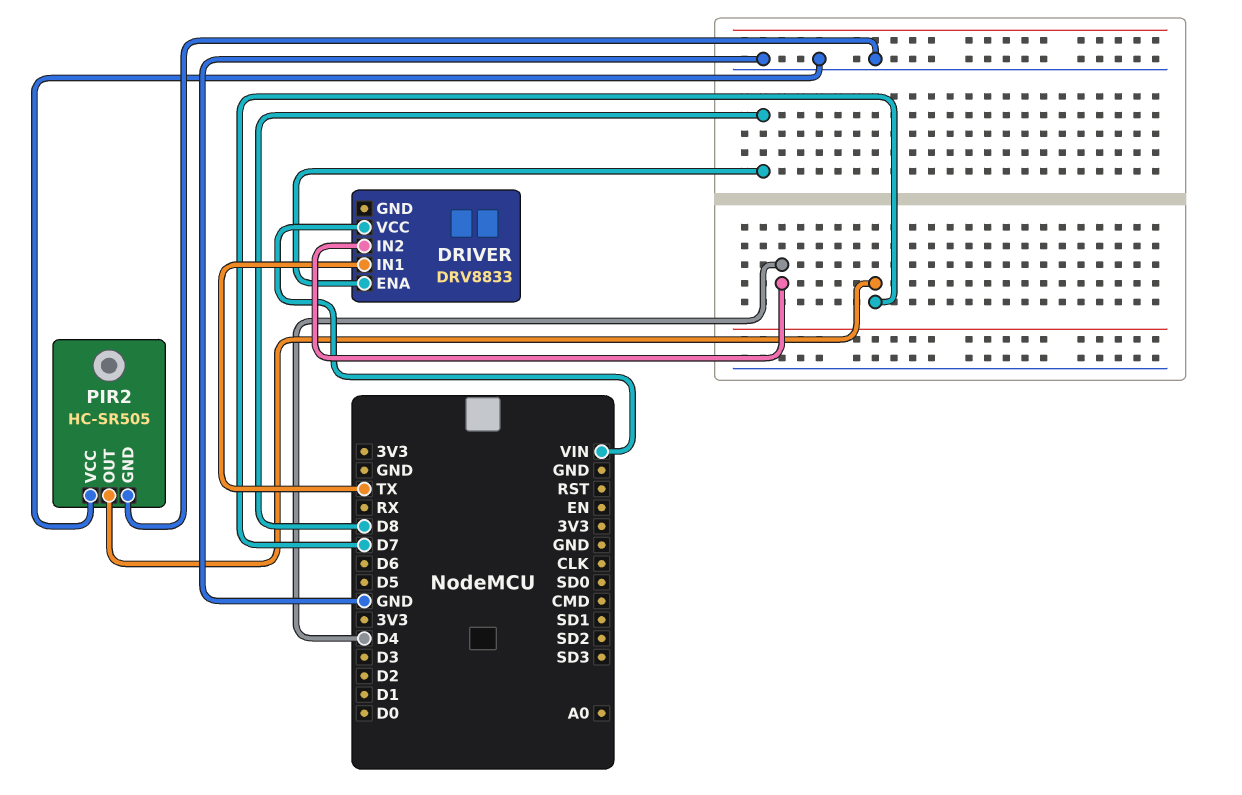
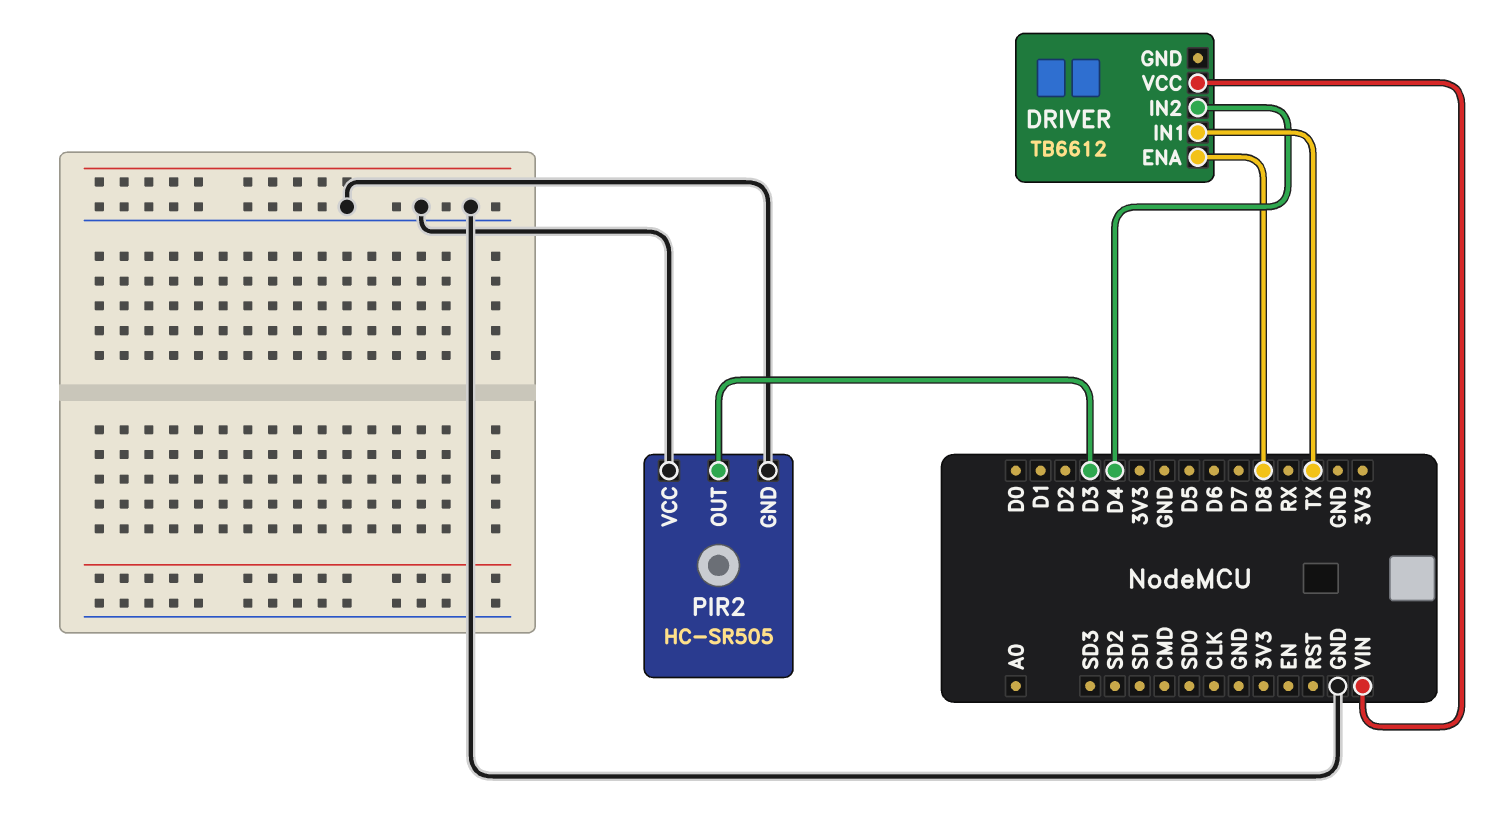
DRIVER: DRV8833 -> TB6612
PIR2 pin OUT: D7 -> D3

